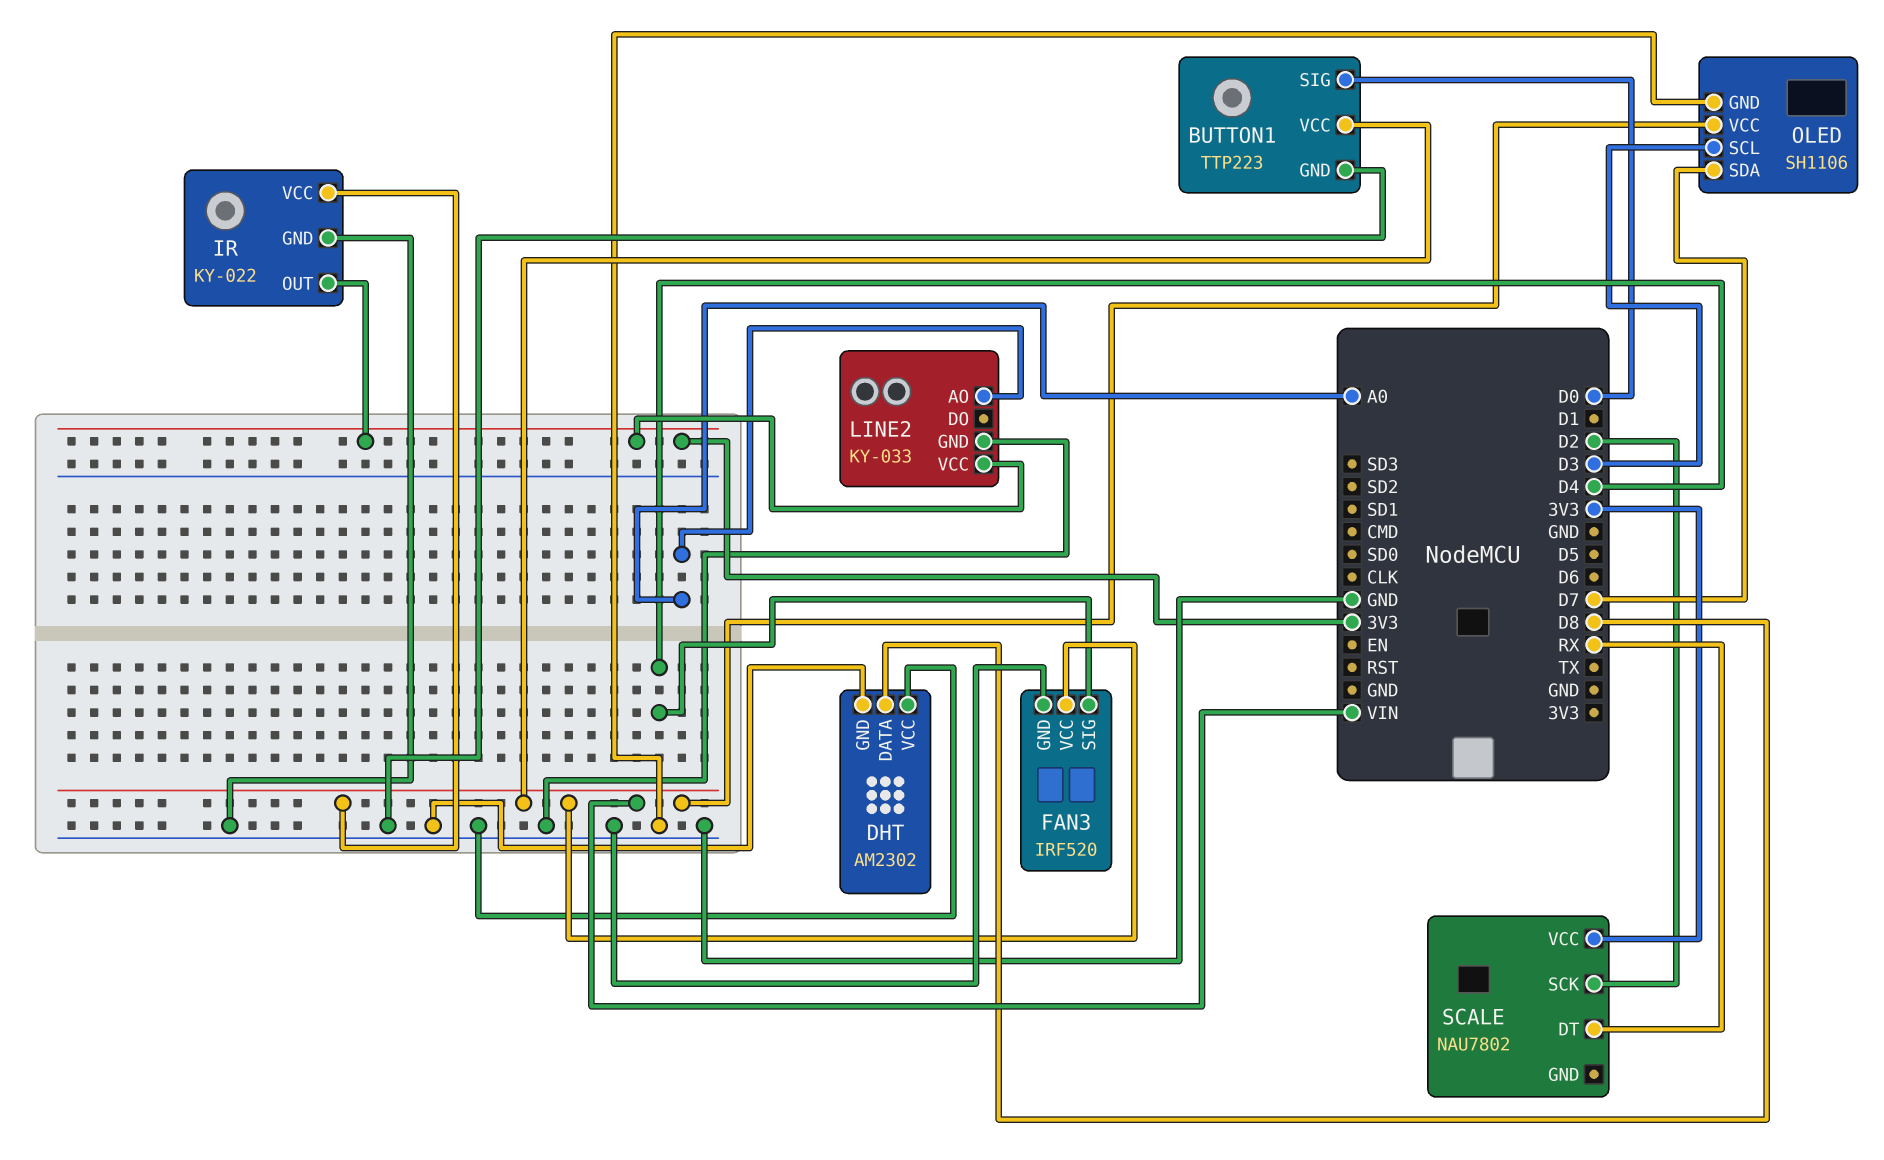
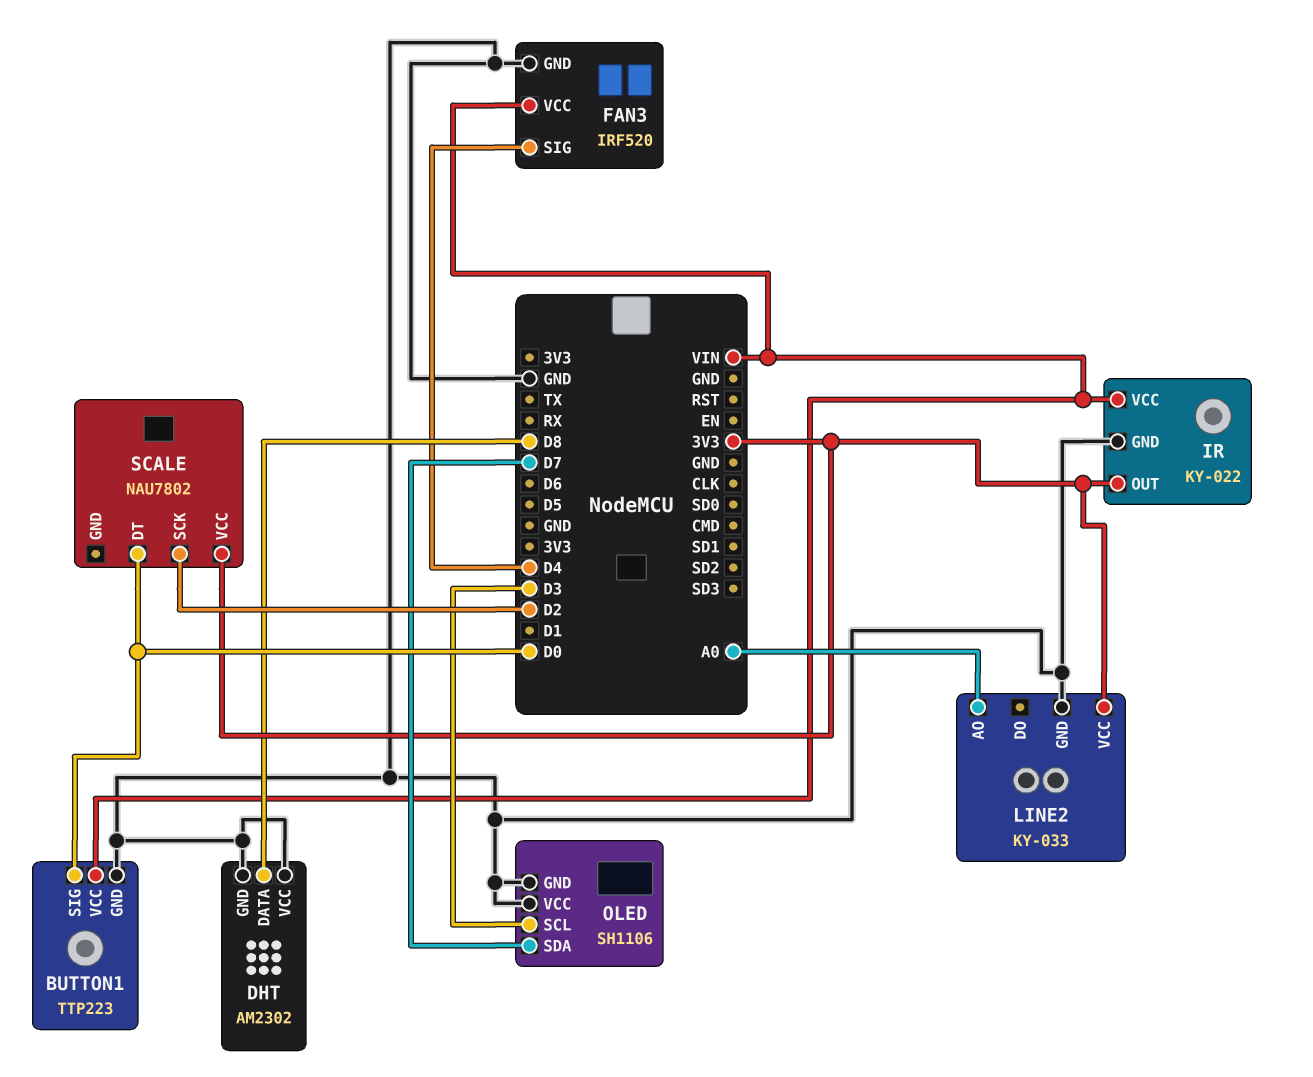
OLED pin VCC: VIN -> GND
SCALE pin DT: RX -> D0

